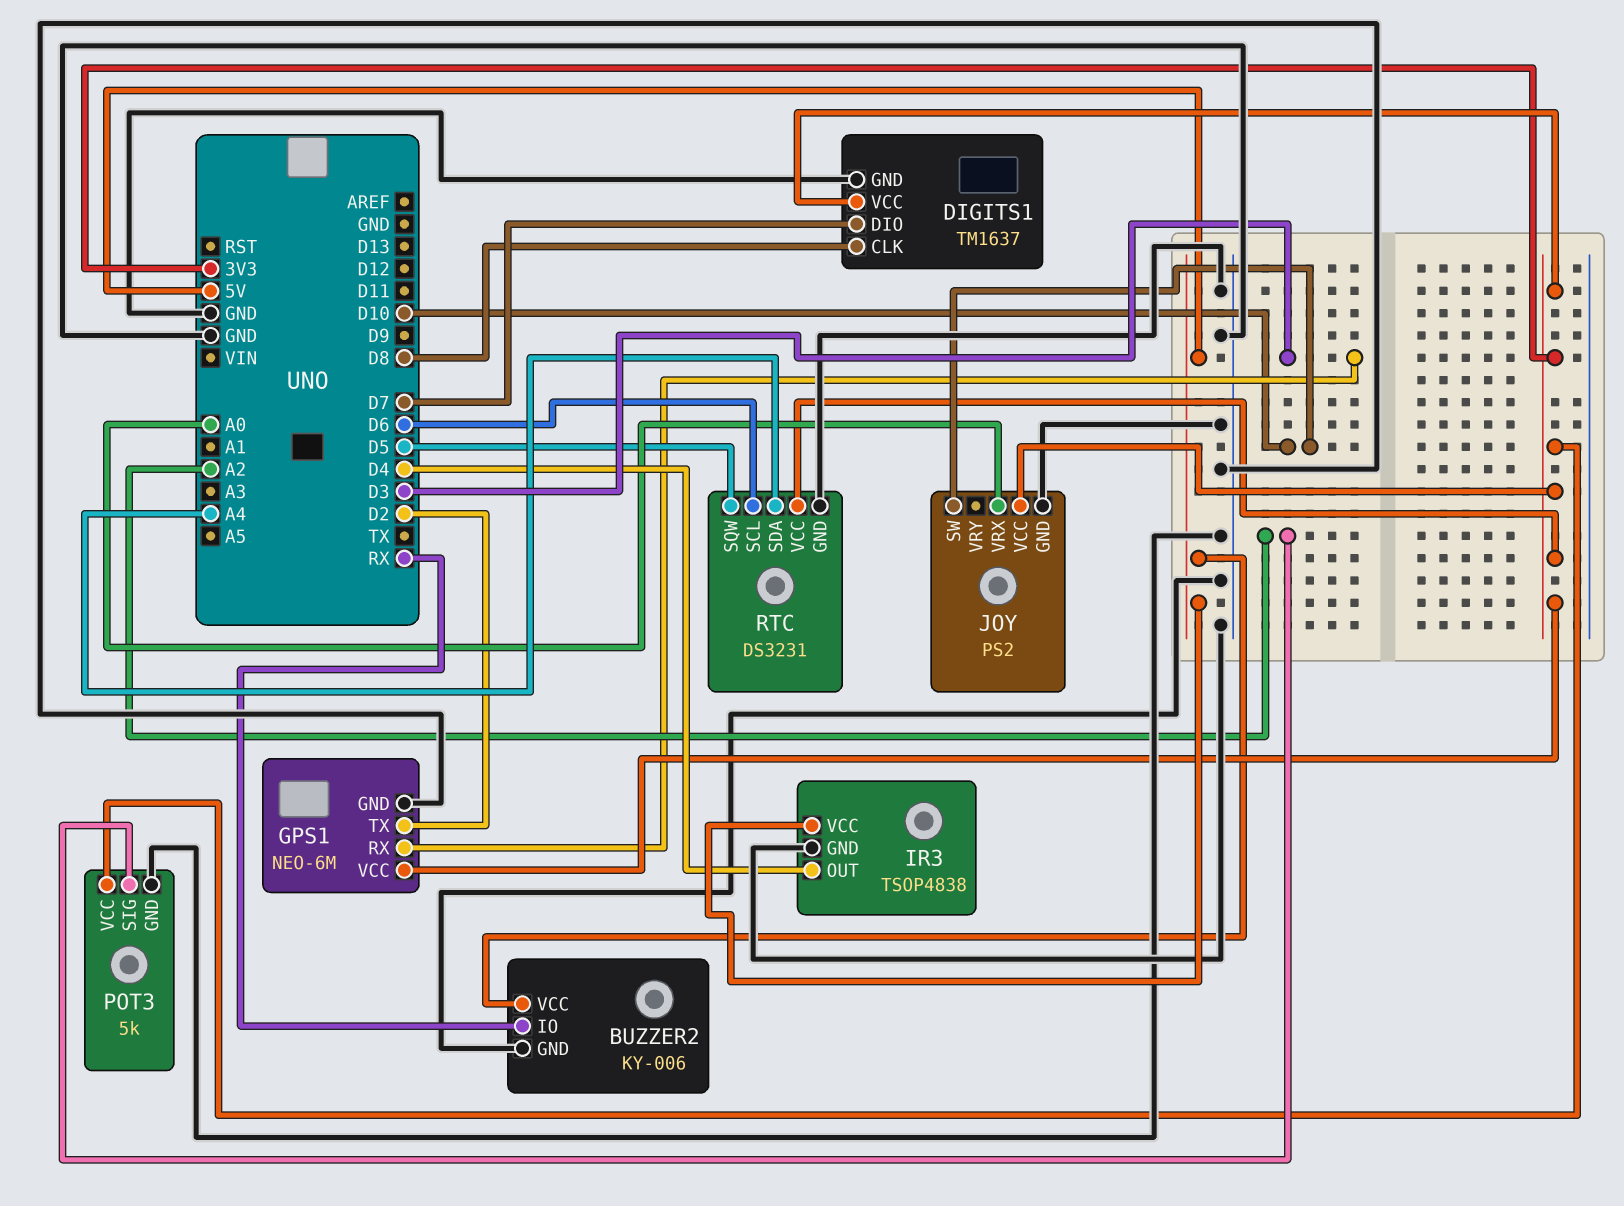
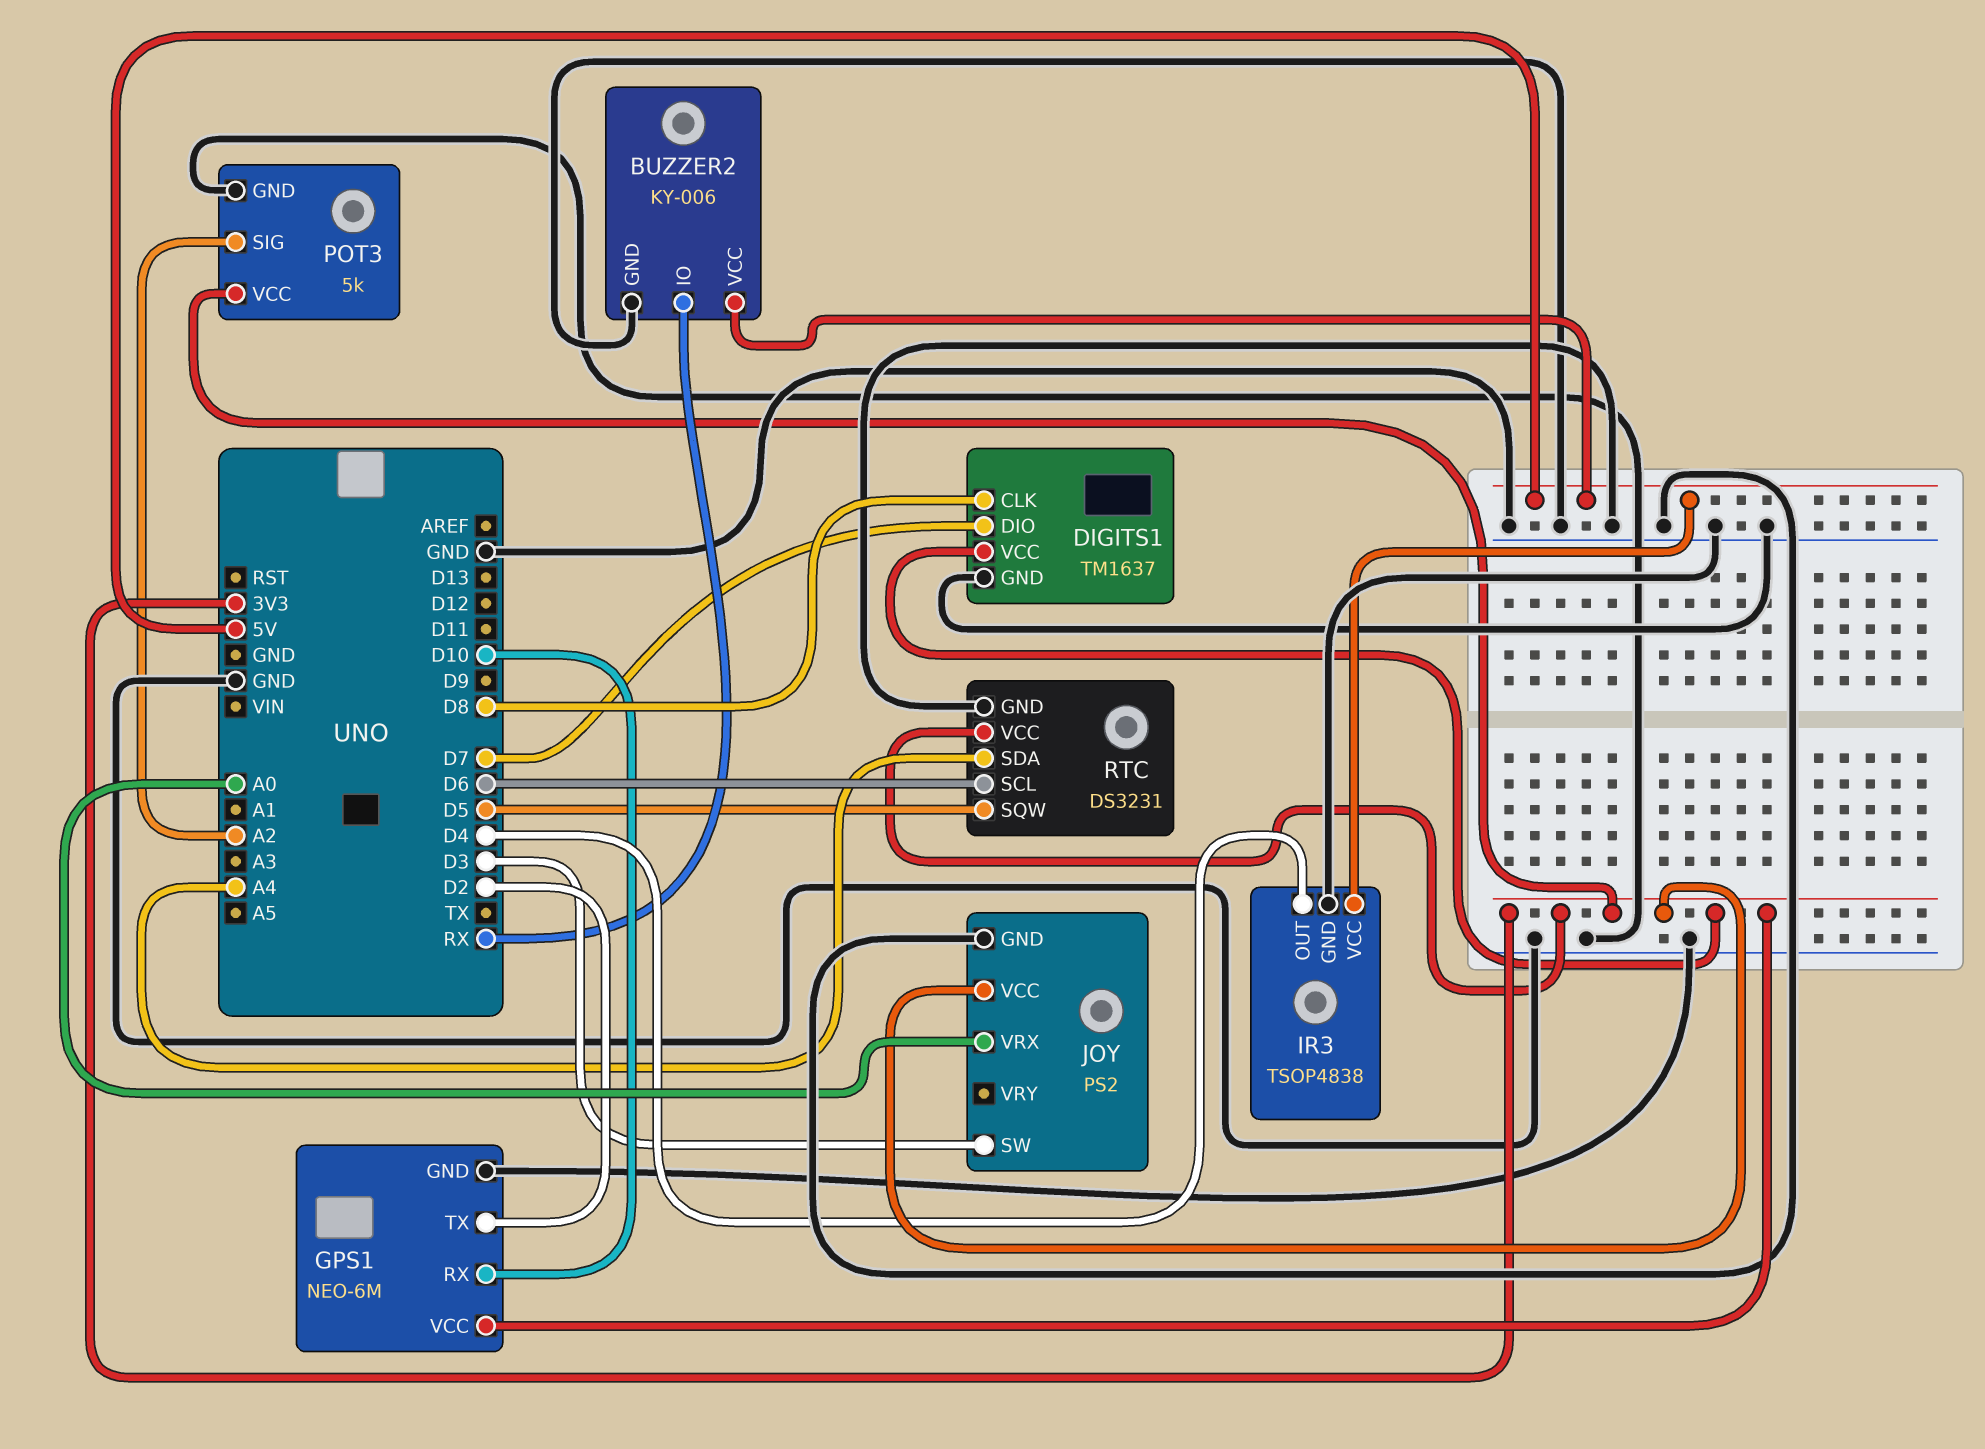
GPS1 pin RX: D3 -> D10
JOY pin SW: D10 -> D3

